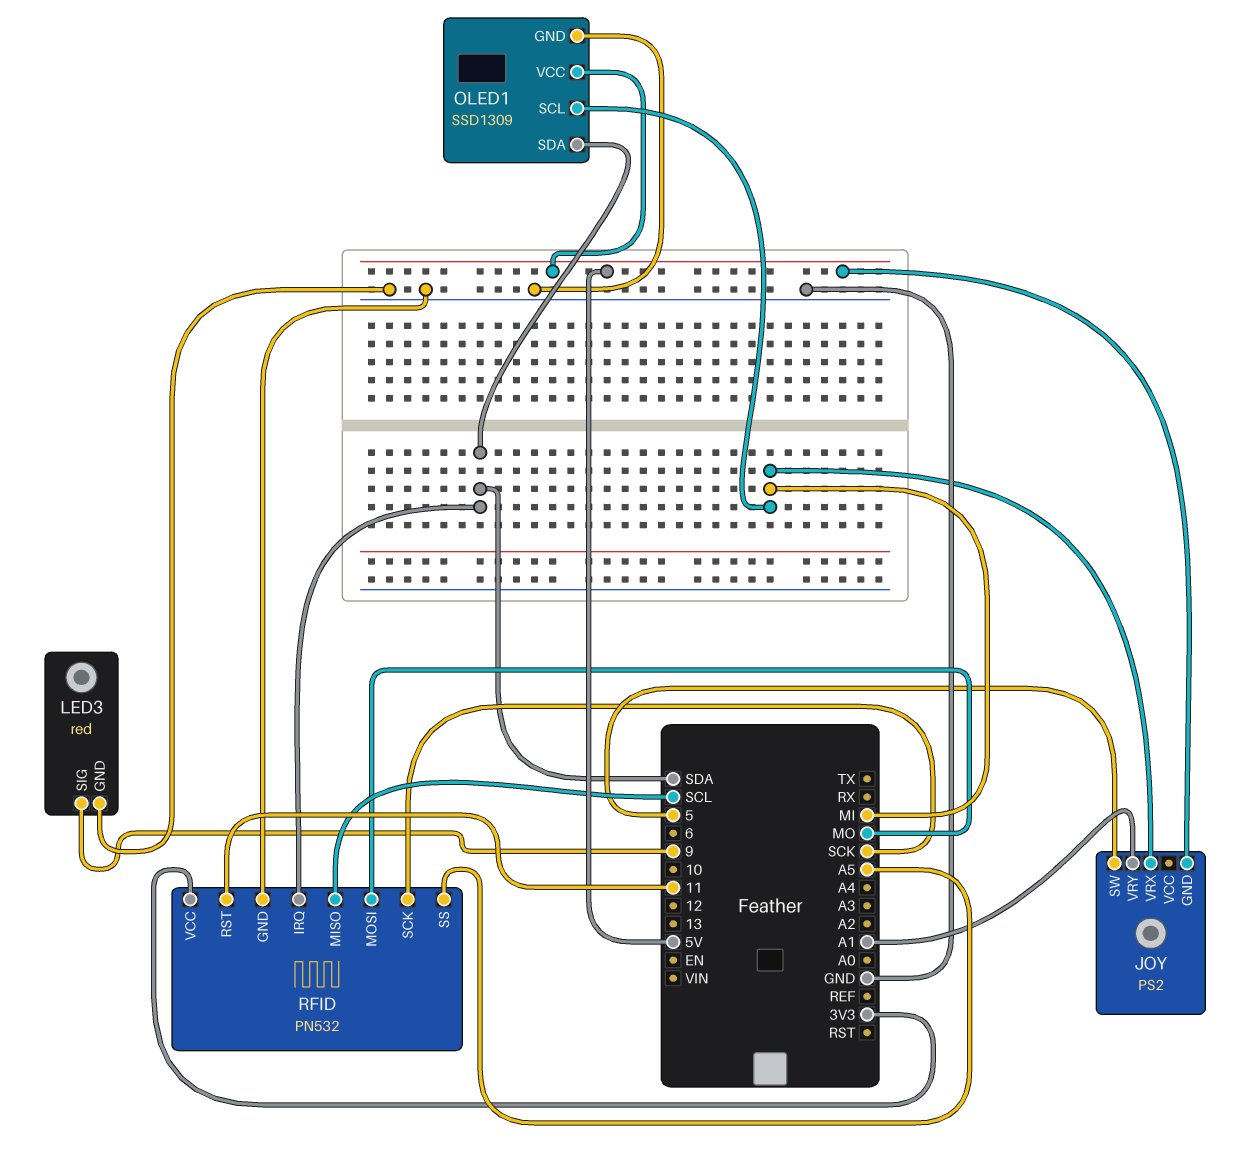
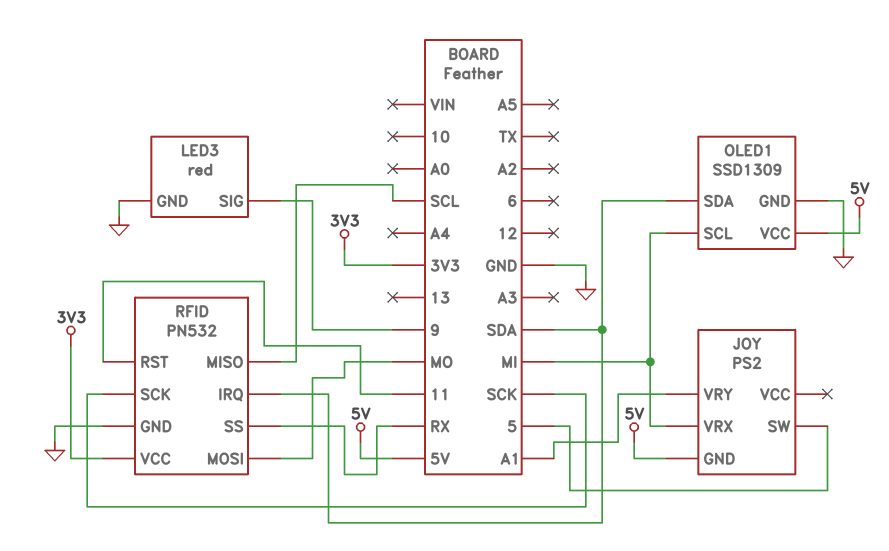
RFID pin SS: A5 -> RX

